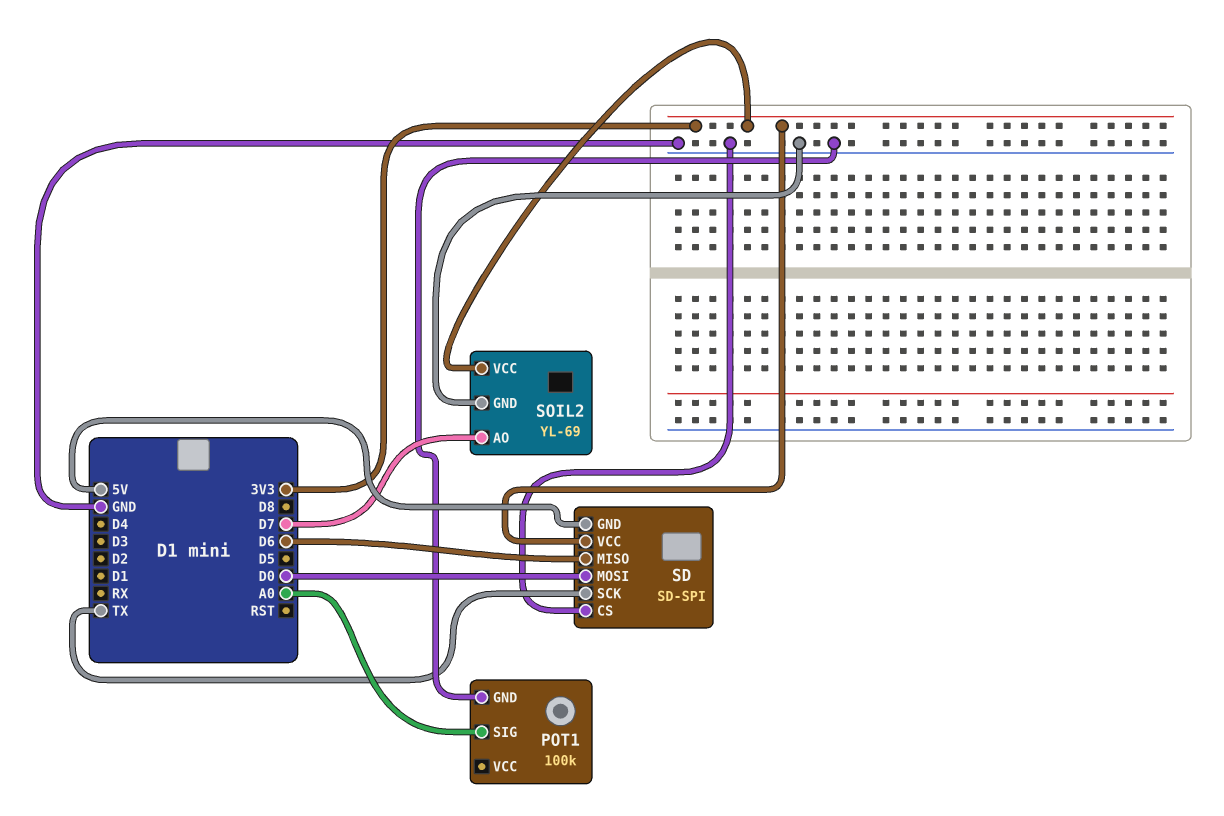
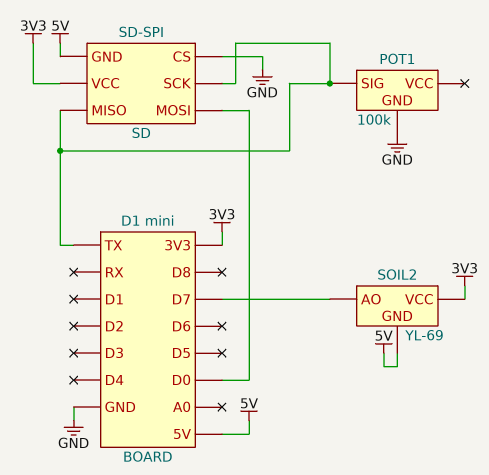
POT1 pin SIG: A0 -> TX
SD pin MISO: D6 -> TX
SOIL2 pin GND: GND -> 5V

